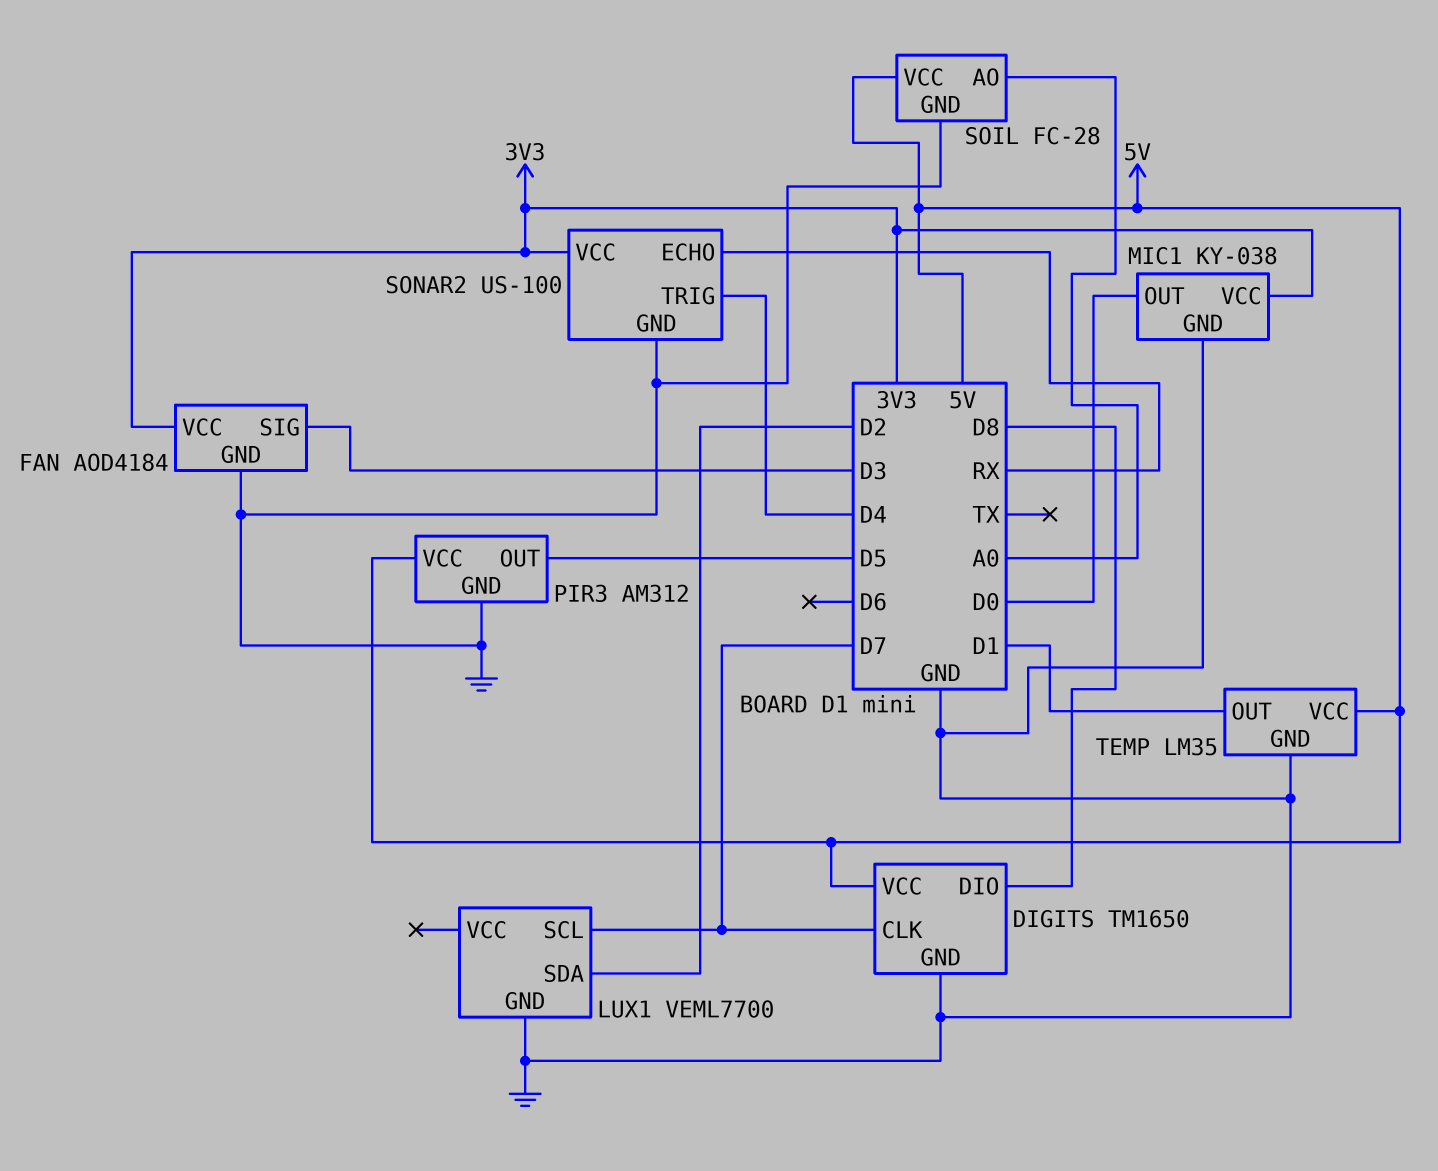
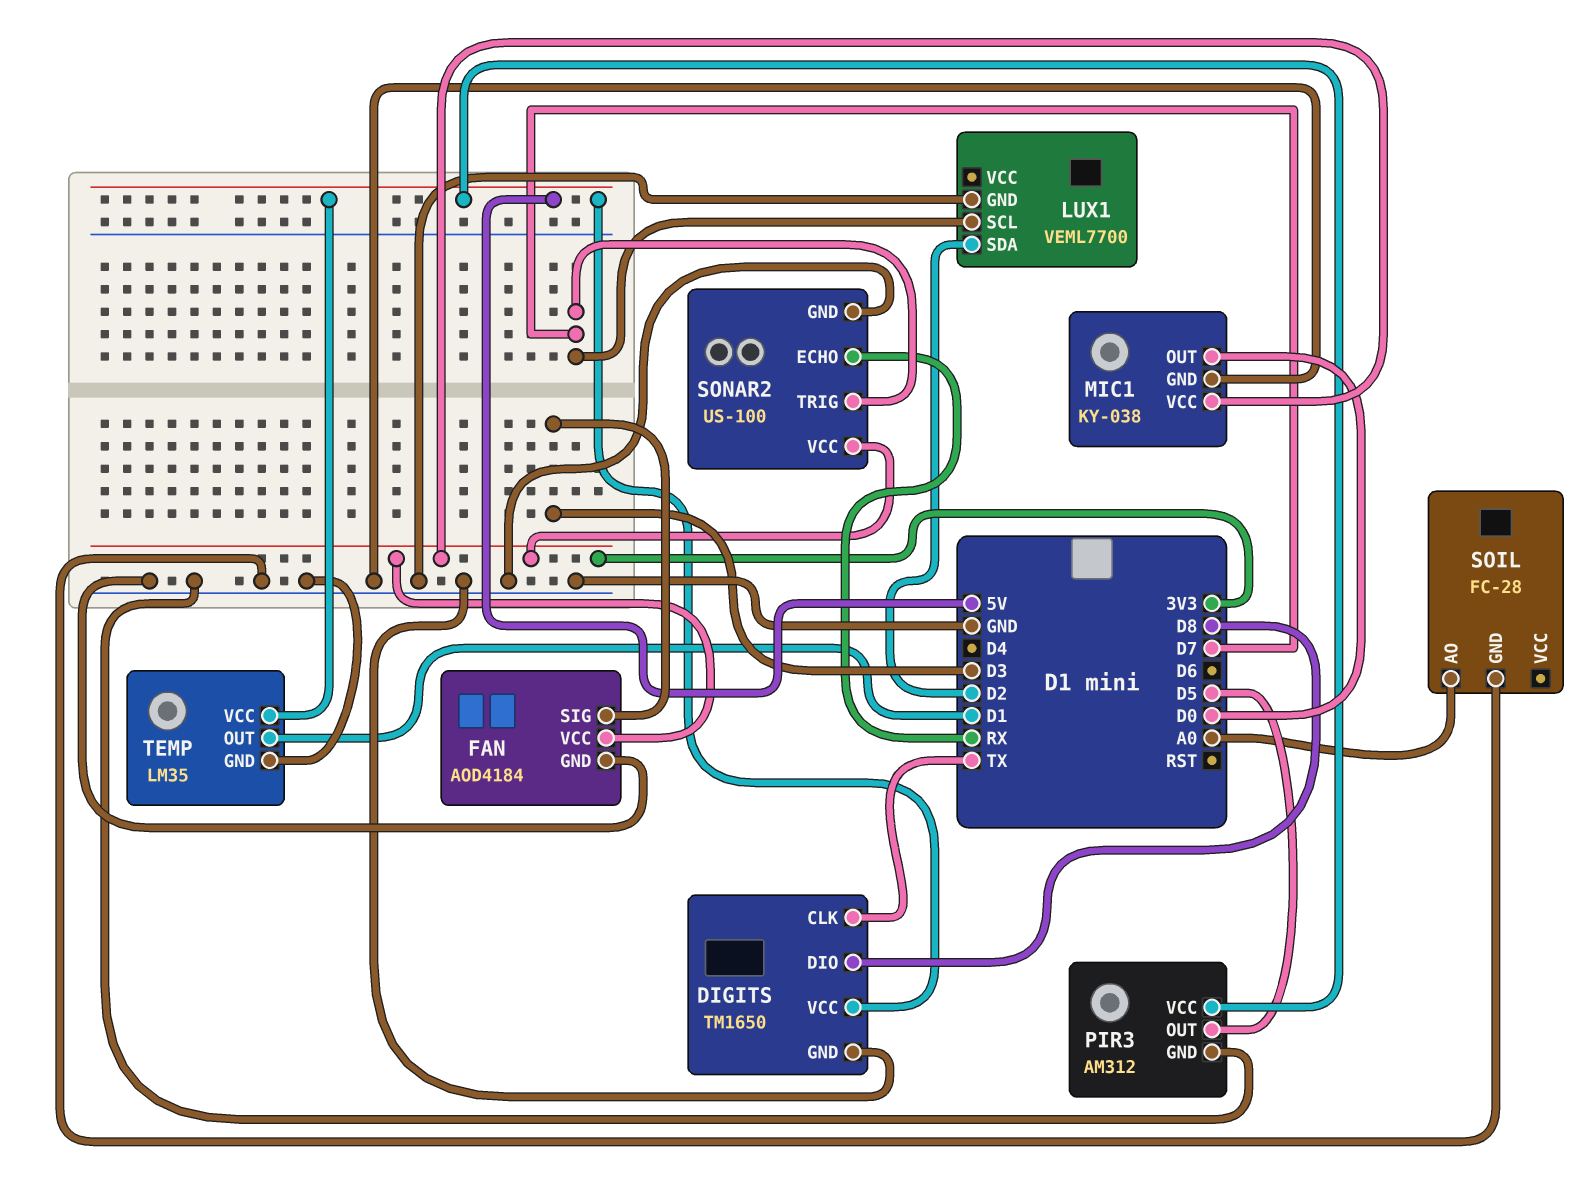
DIGITS pin CLK: D7 -> TX
SOIL pin VCC: 5V -> none
SONAR2 pin TRIG: D4 -> D7

